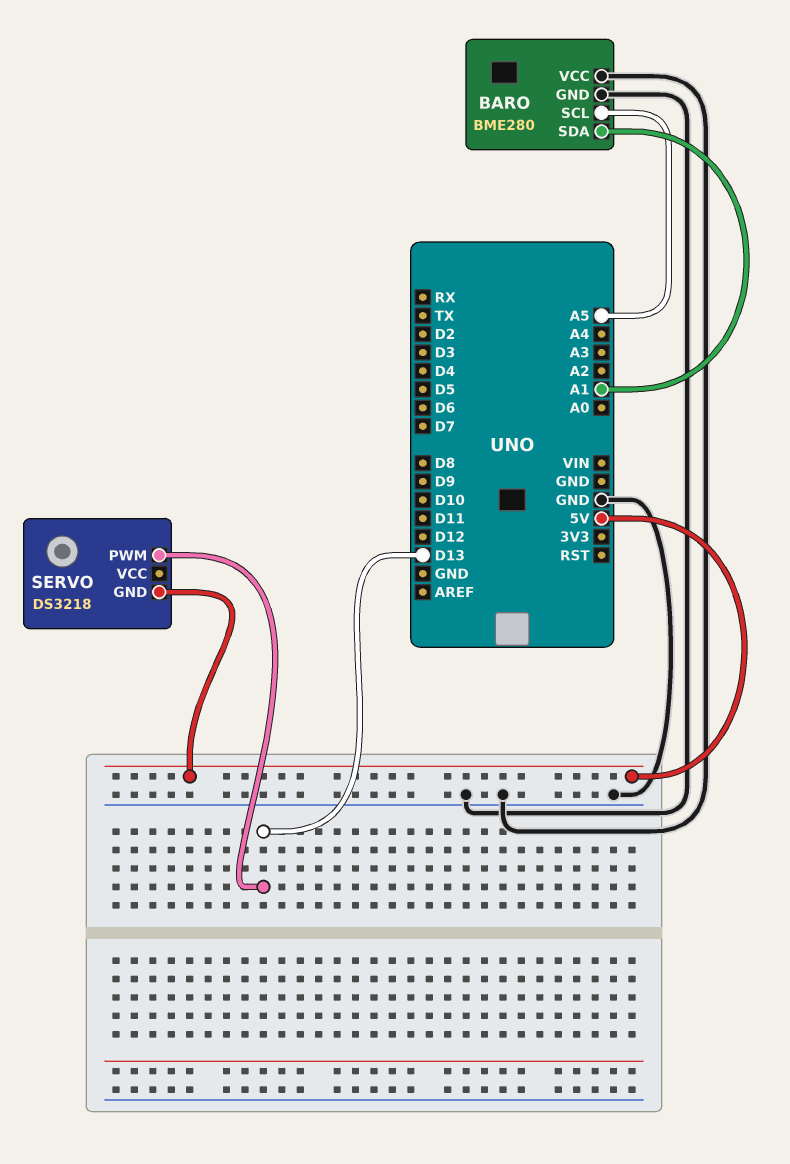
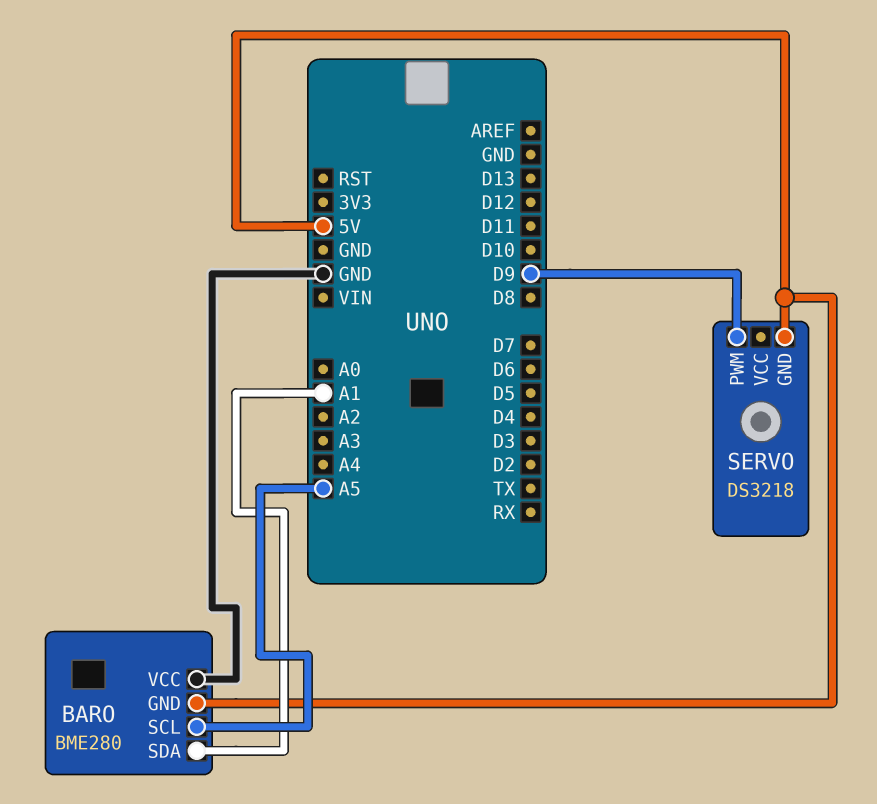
BARO pin GND: GND -> 5V
SERVO pin PWM: D13 -> D9

